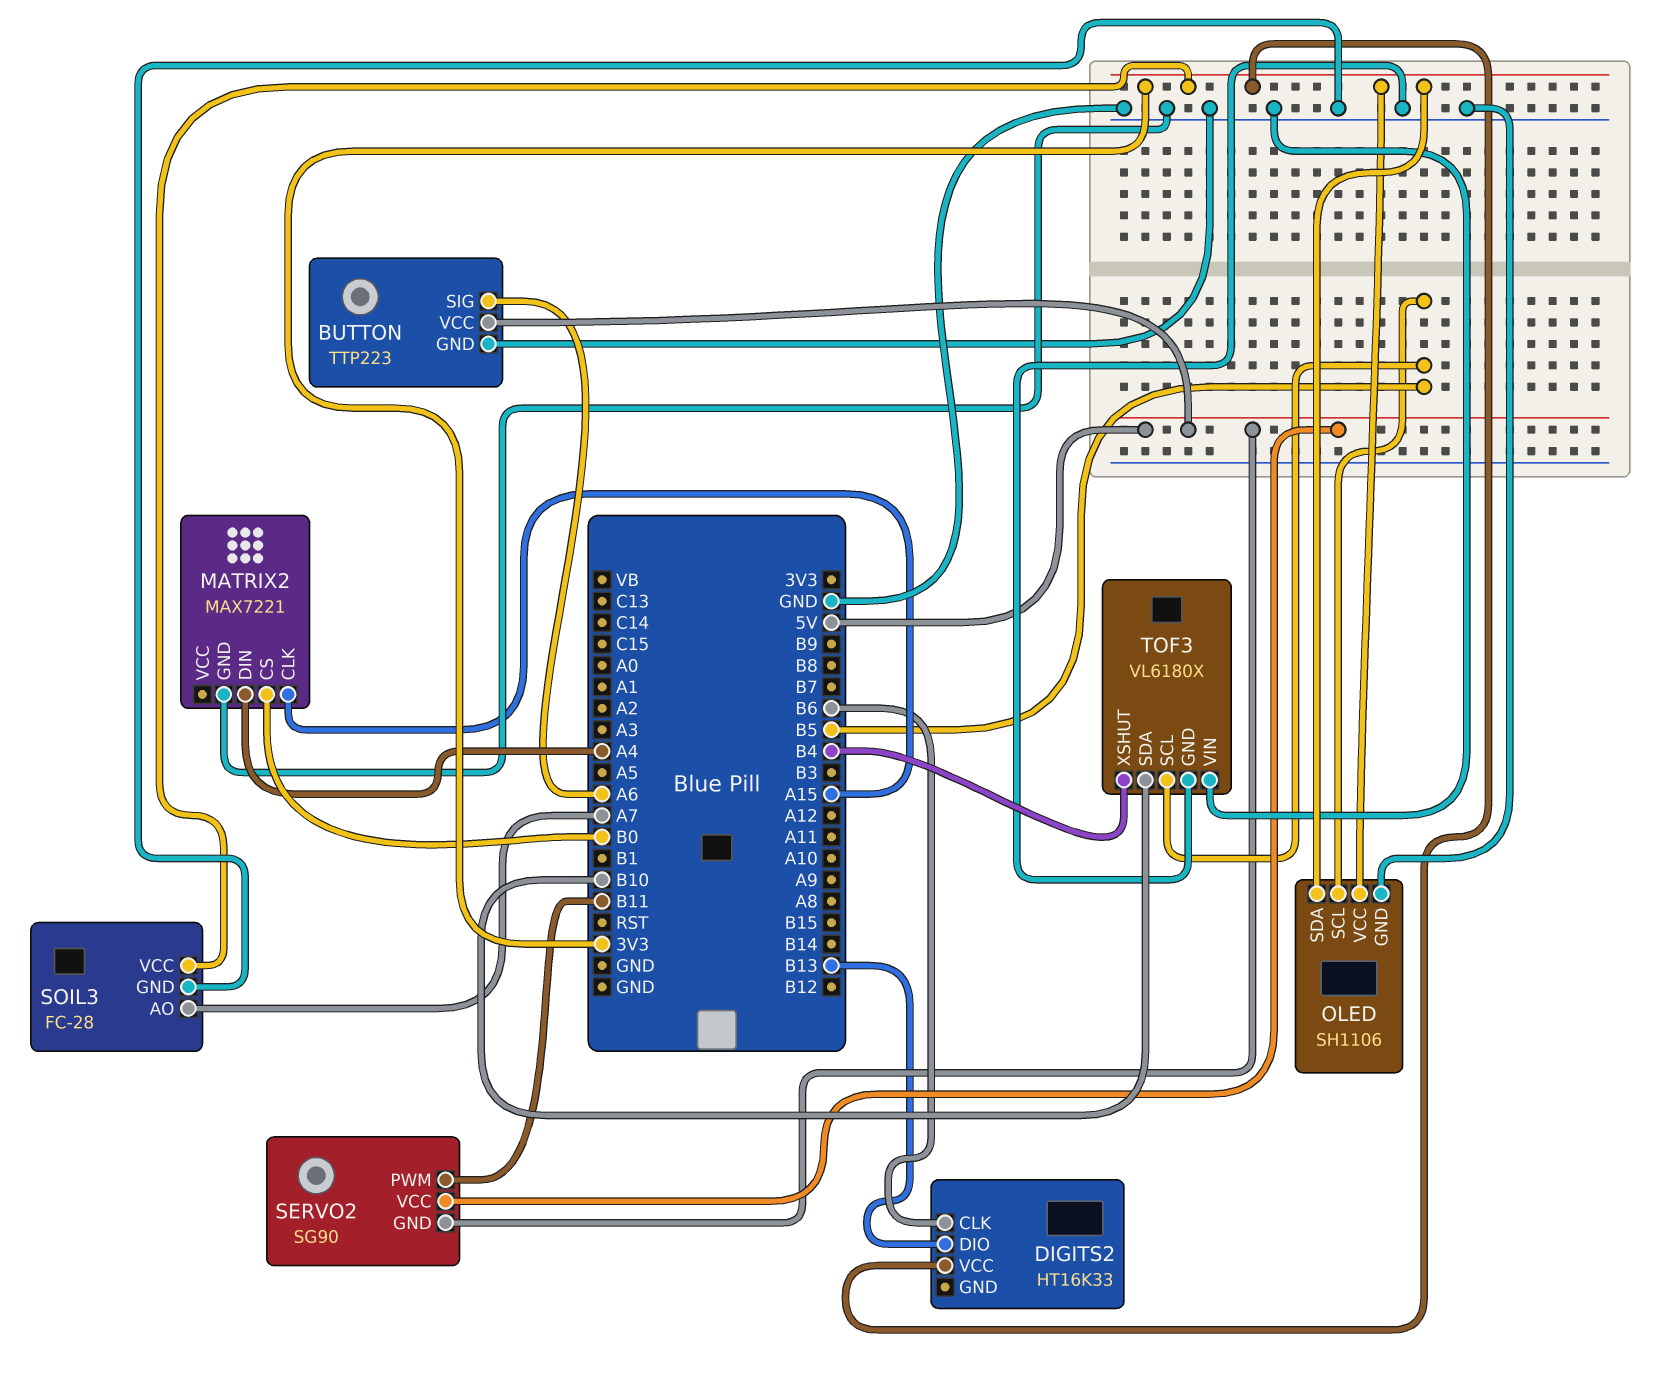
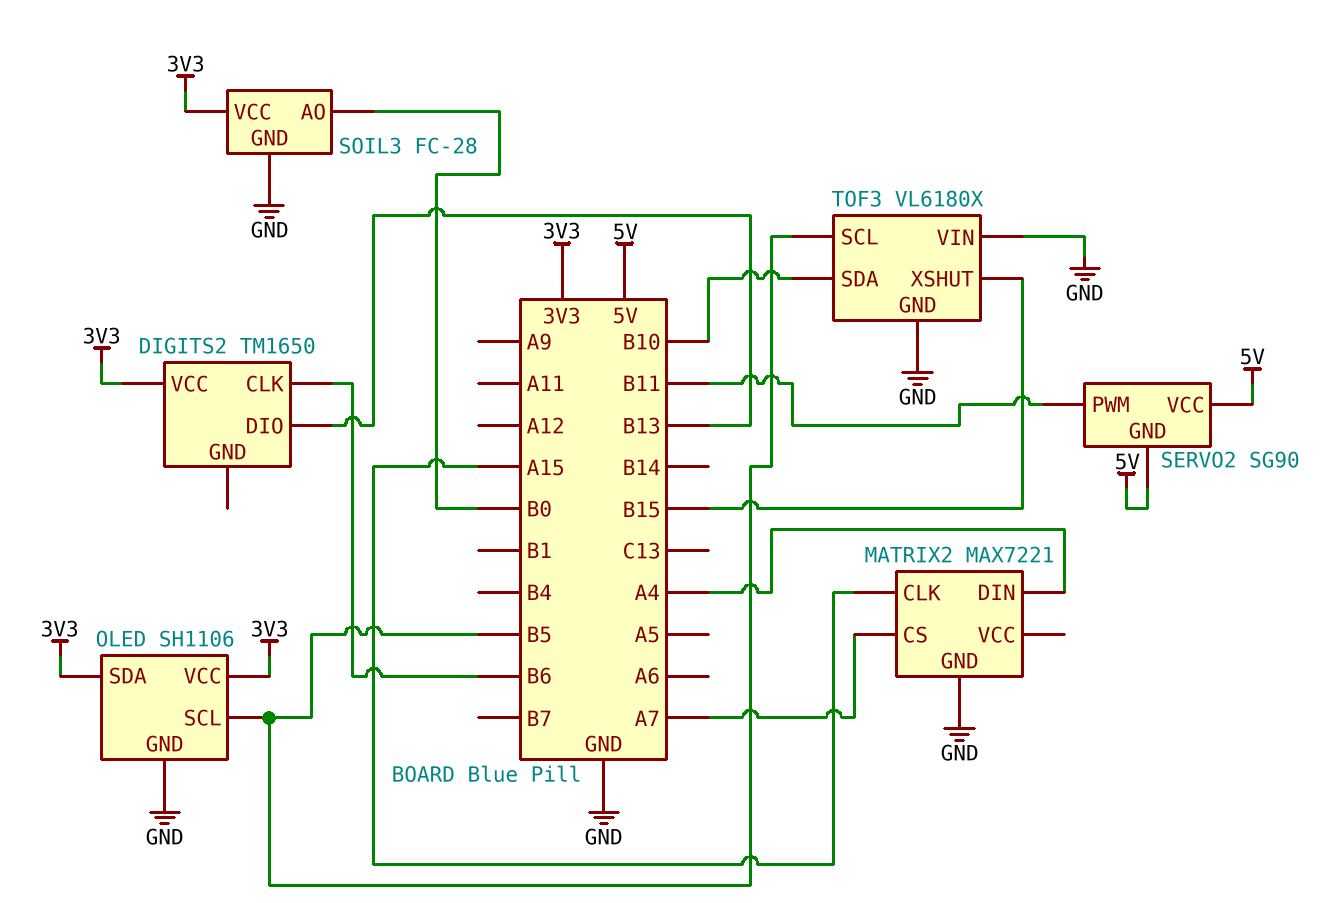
BUTTON: TTP223 -> none
BUTTON pin GND: GND -> none
BUTTON pin SIG: A6 -> none
BUTTON pin VCC: 5V -> none
DIGITS2: HT16K33 -> TM1650
MATRIX2 pin CS: B0 -> A7
SOIL3 pin AO: A7 -> B0
TOF3 pin XSHUT: B4 -> B15

